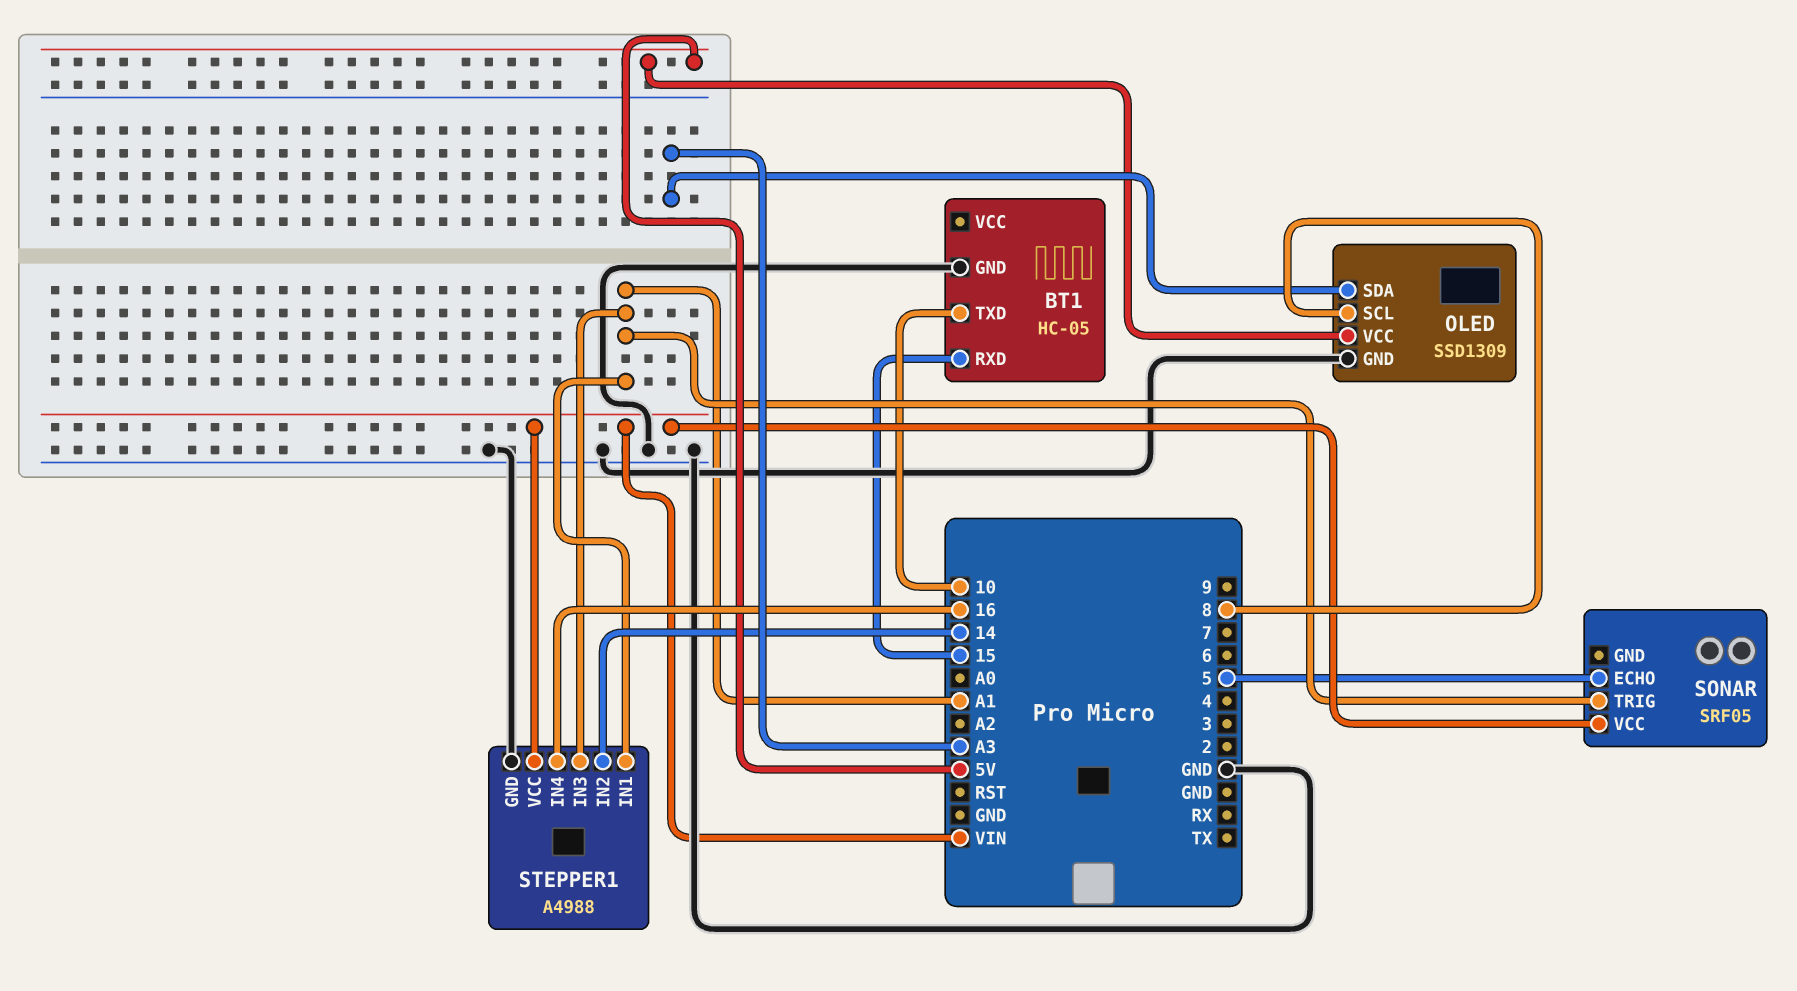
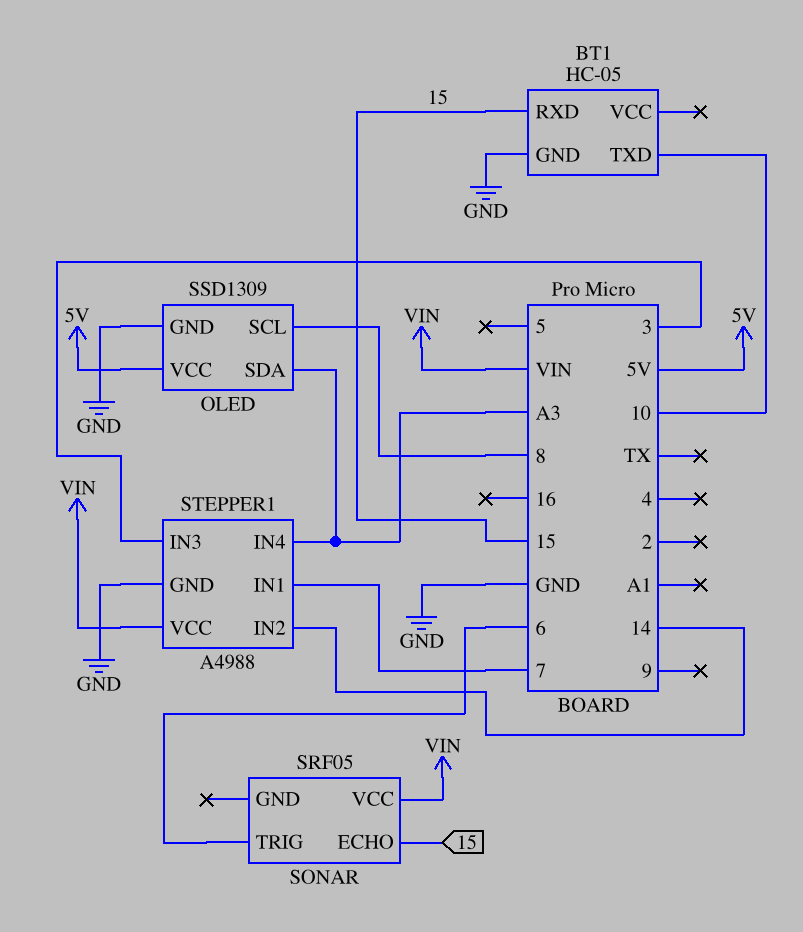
SONAR pin ECHO: 5 -> 15
SONAR pin TRIG: A1 -> 6
STEPPER1 pin IN1: A1 -> 7
STEPPER1 pin IN3: A1 -> 3
STEPPER1 pin IN4: 16 -> A3

